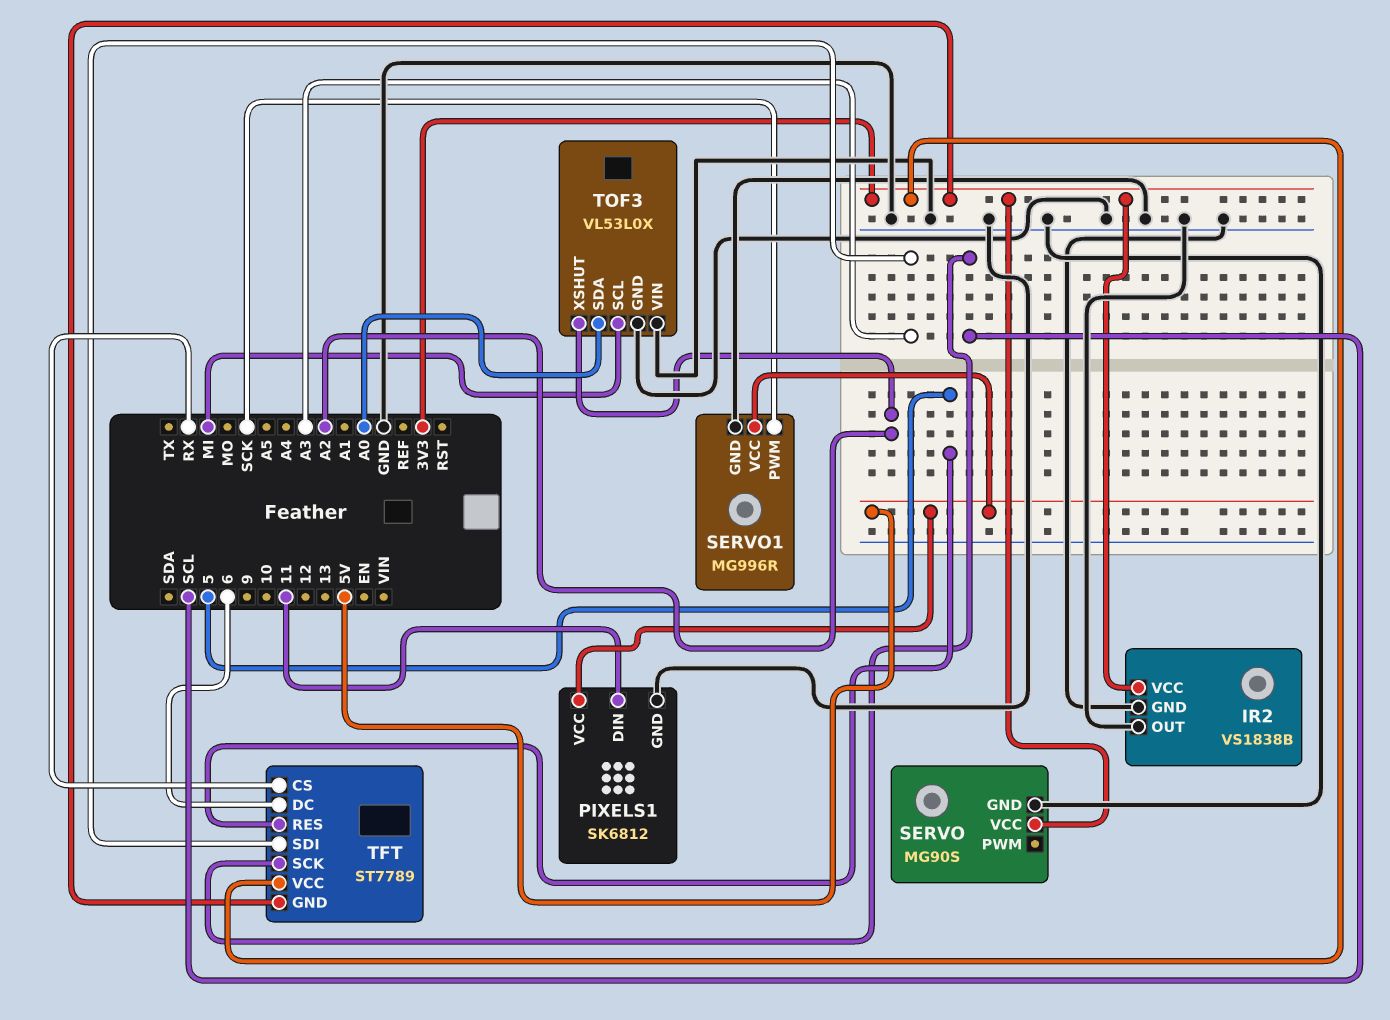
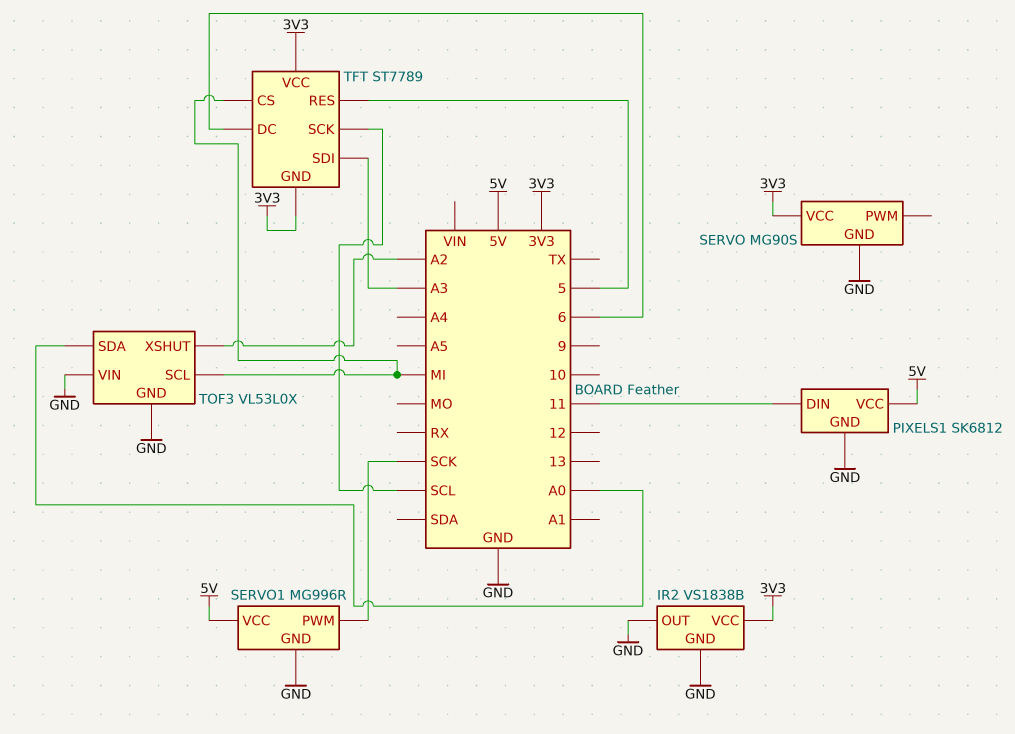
TFT pin CS: RX -> MI

